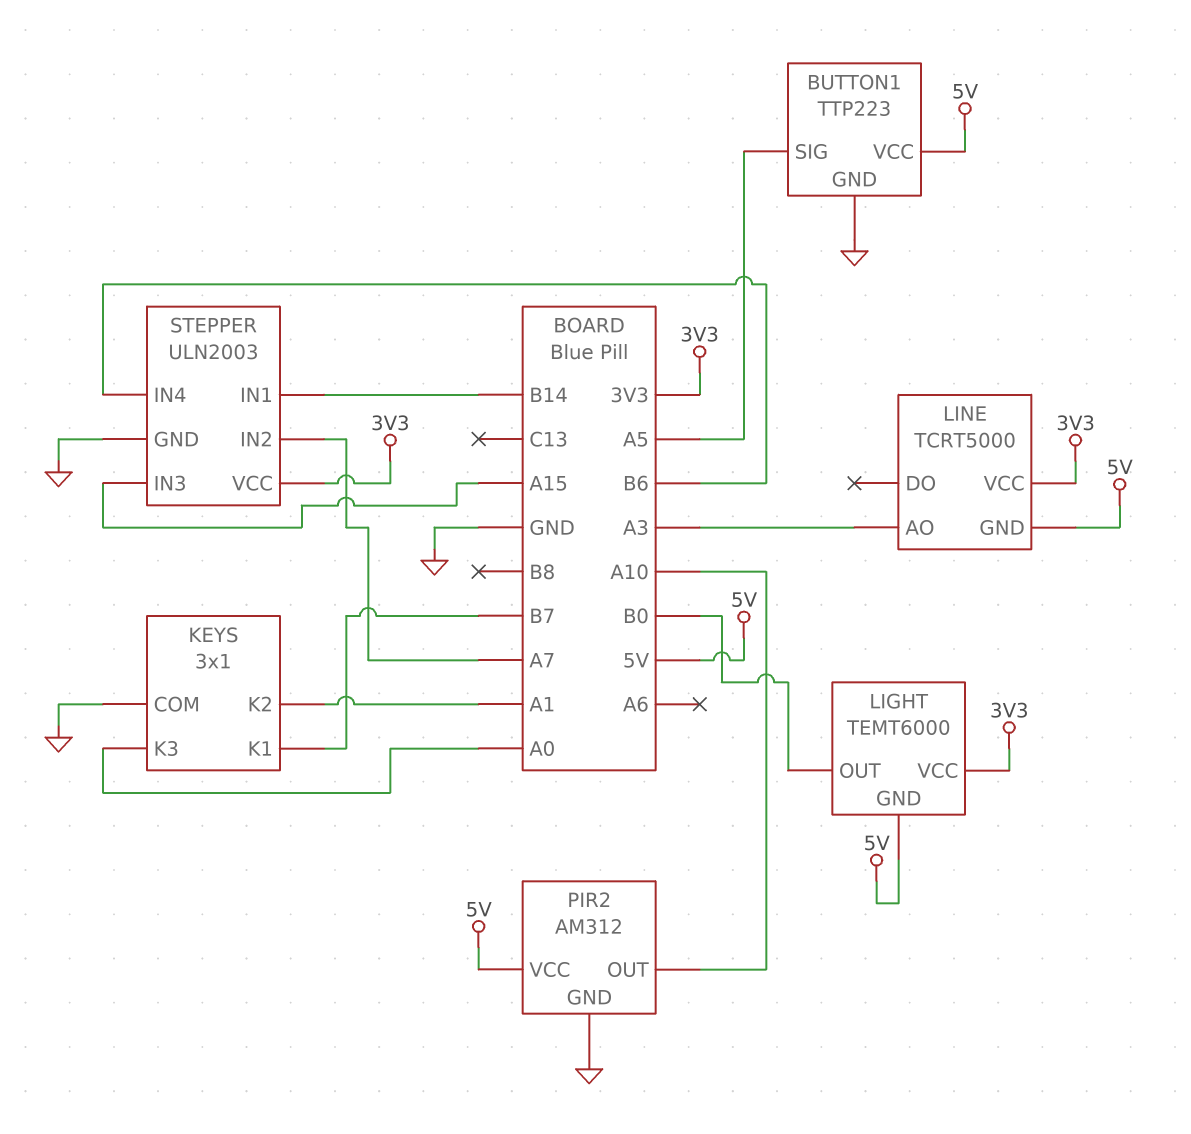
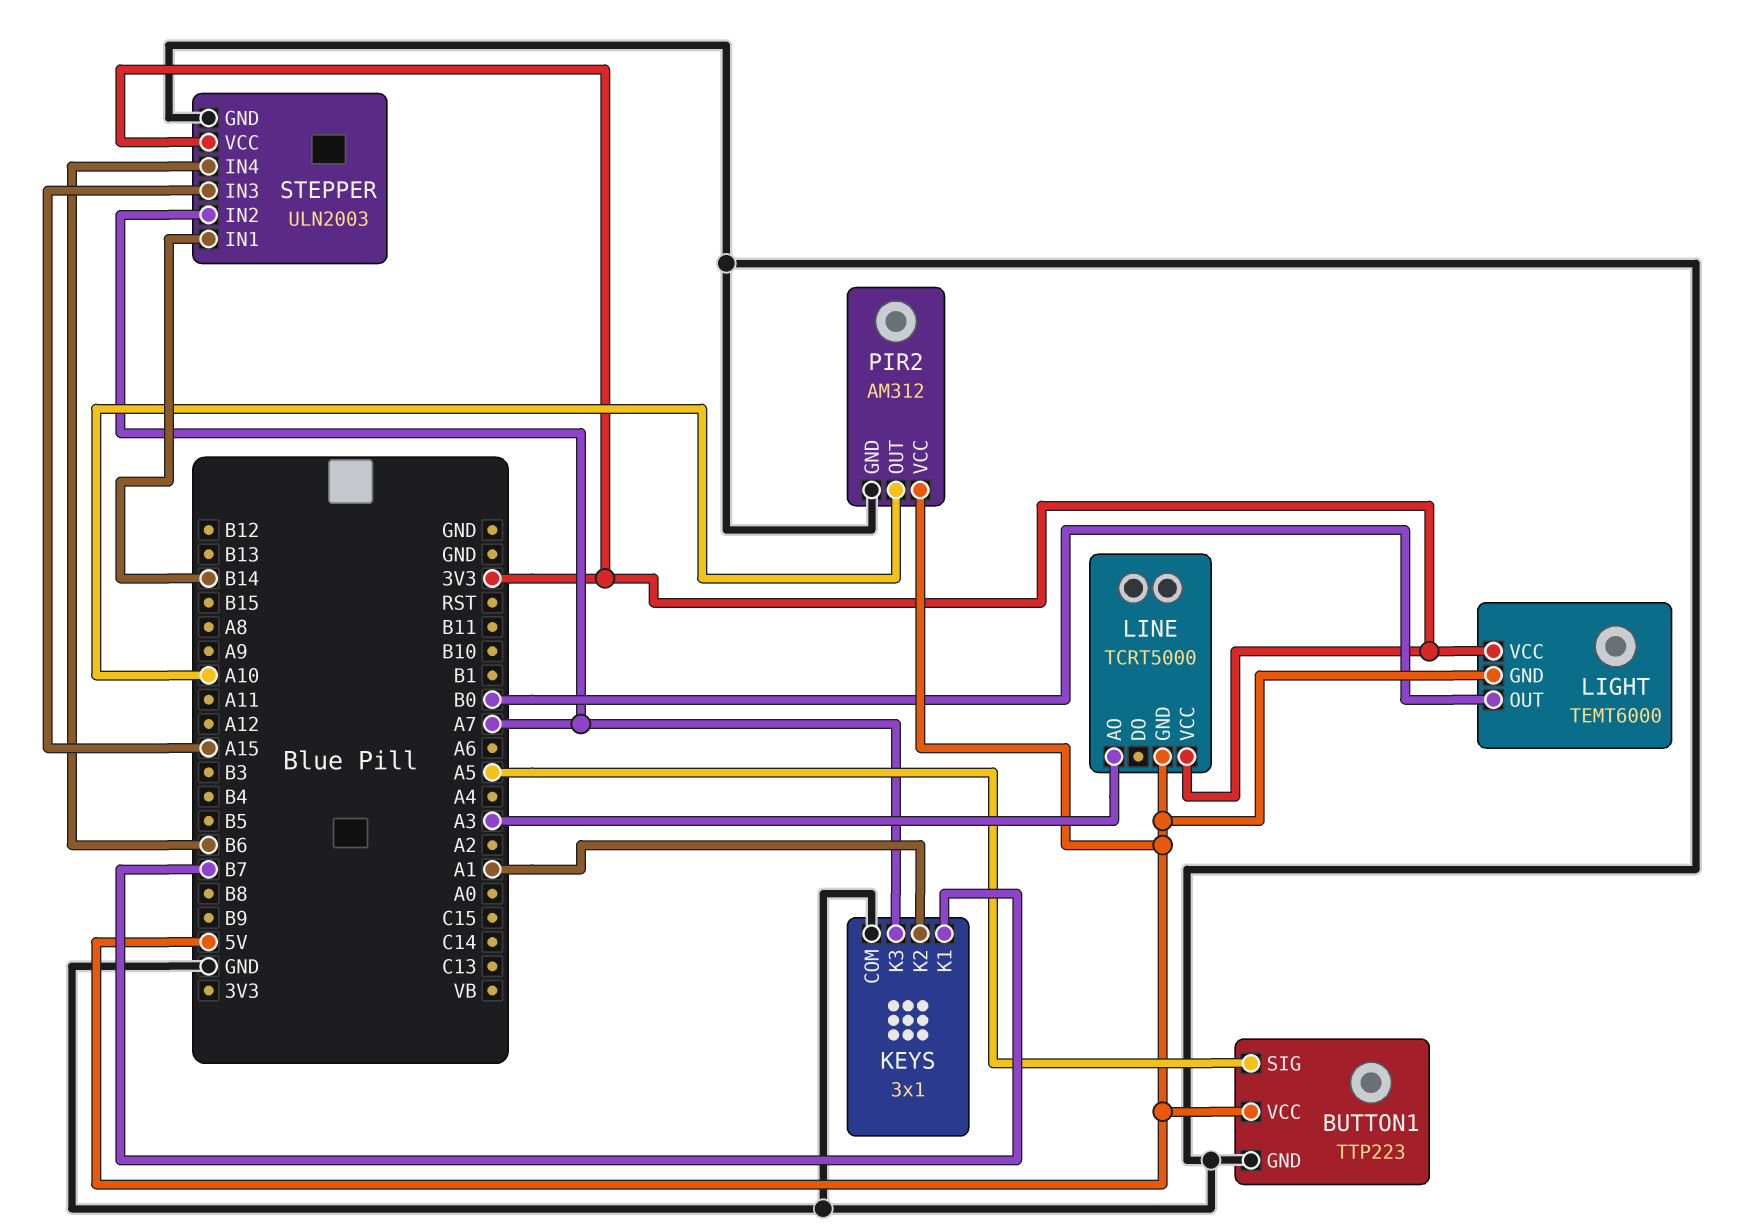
KEYS pin K3: A0 -> A7

